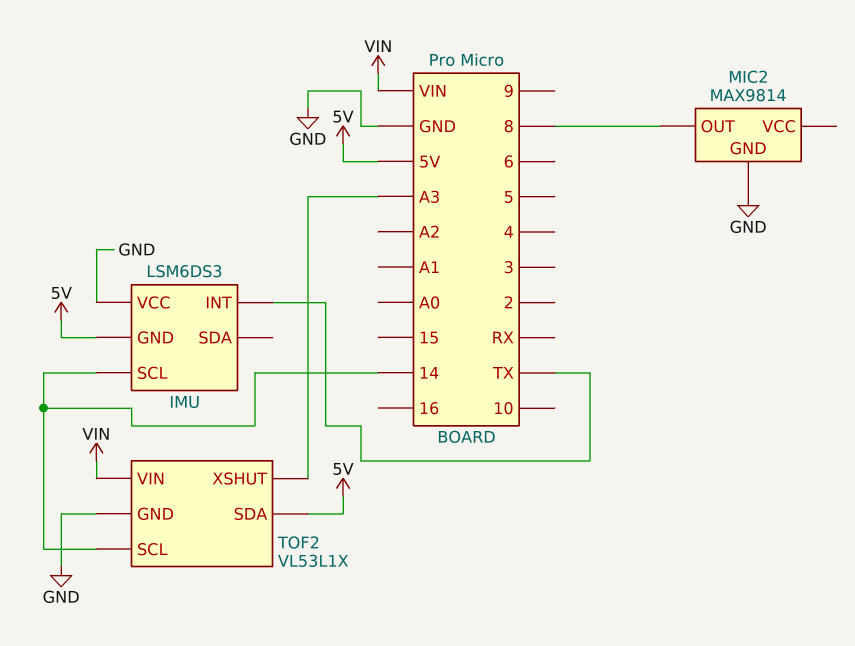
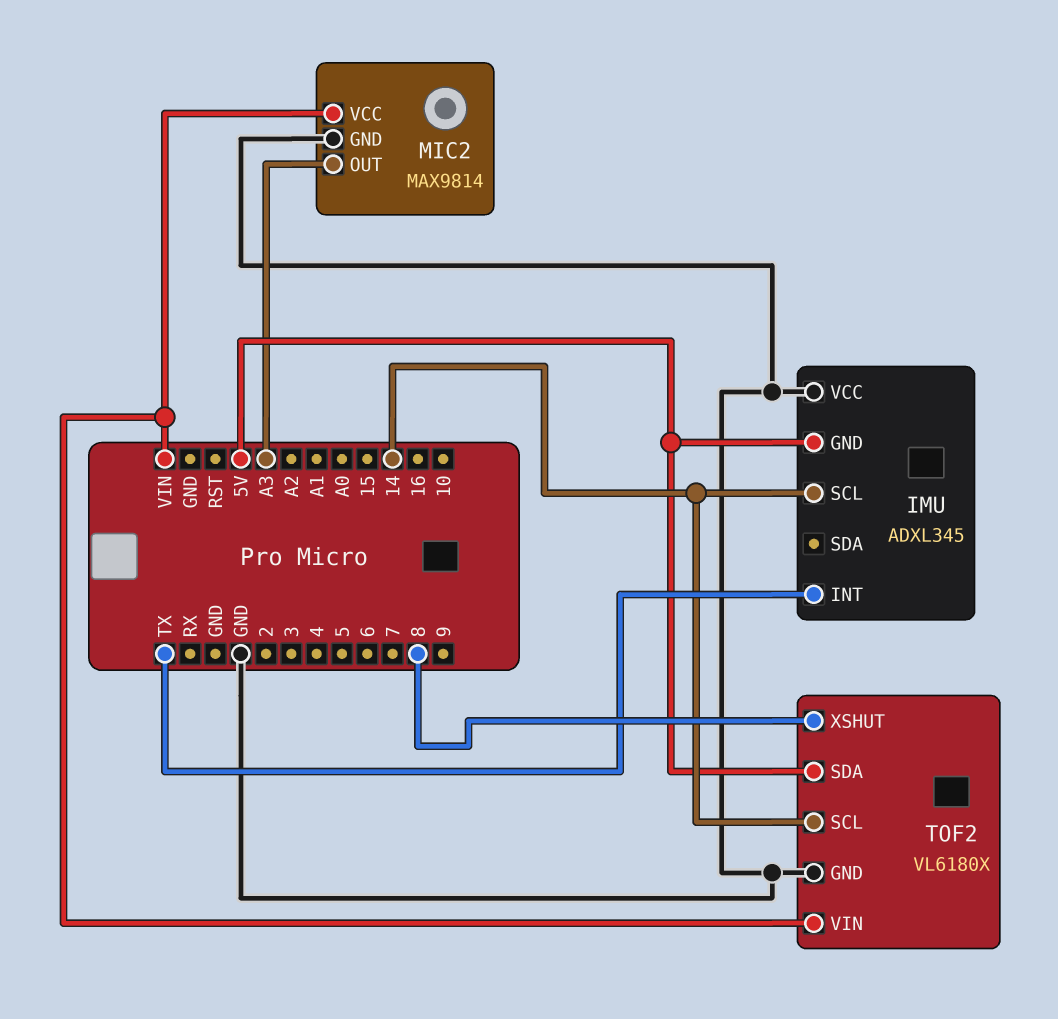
IMU: LSM6DS3 -> ADXL345
MIC2 pin OUT: 8 -> A3
MIC2 pin VCC: none -> VIN
TOF2: VL53L1X -> VL6180X
TOF2 pin XSHUT: A3 -> 8

